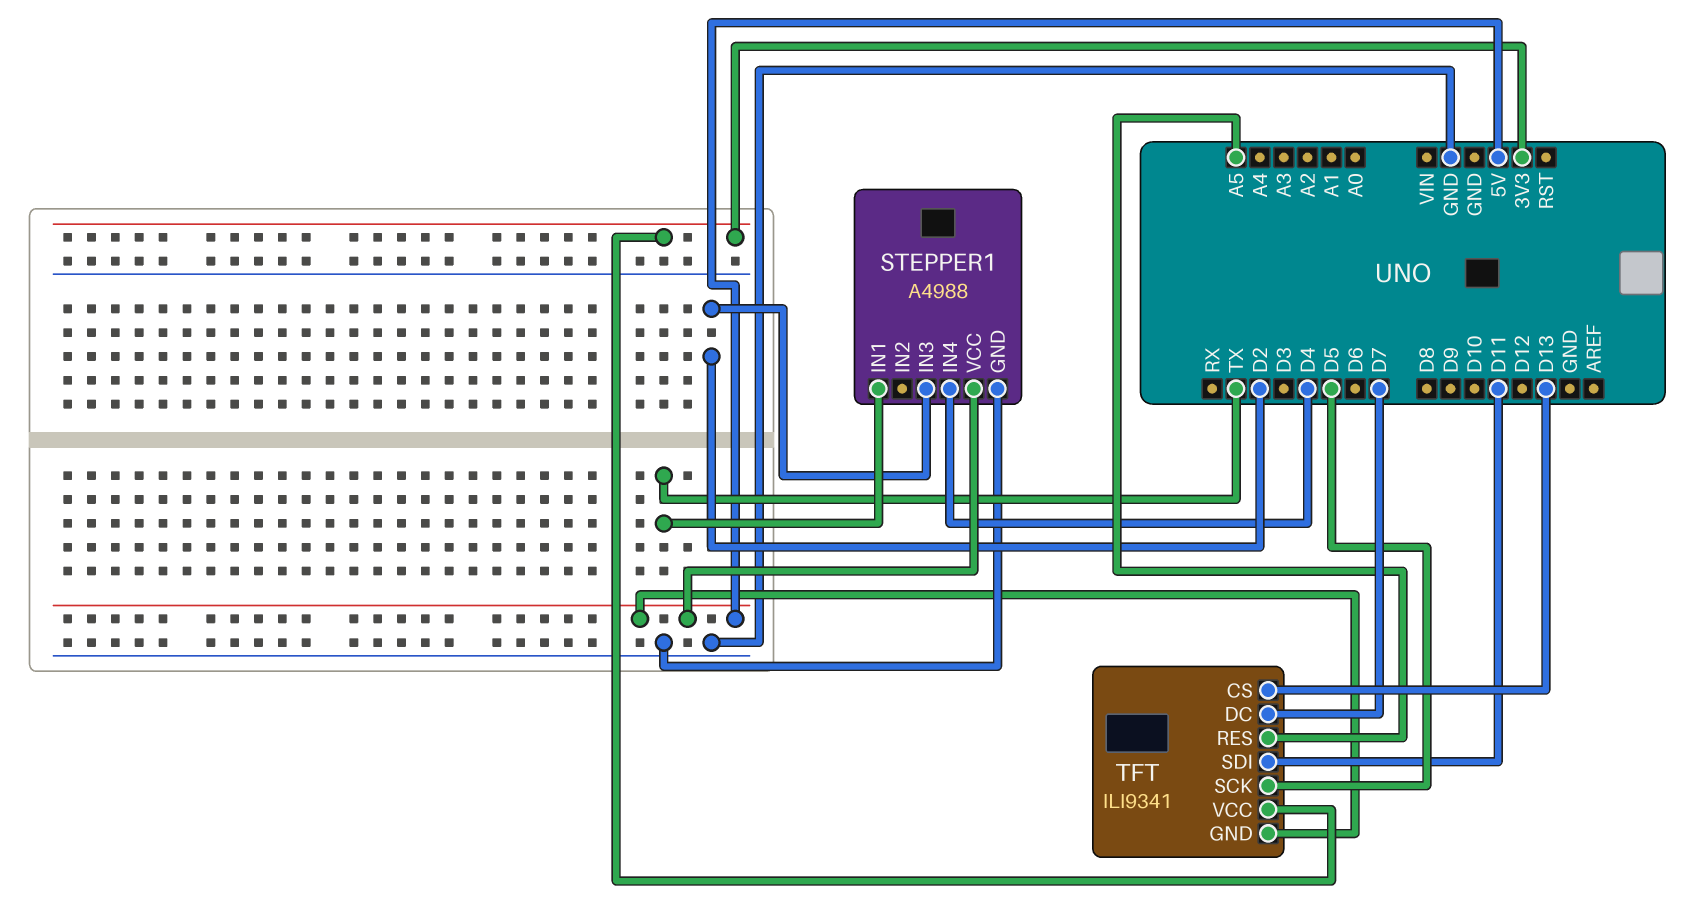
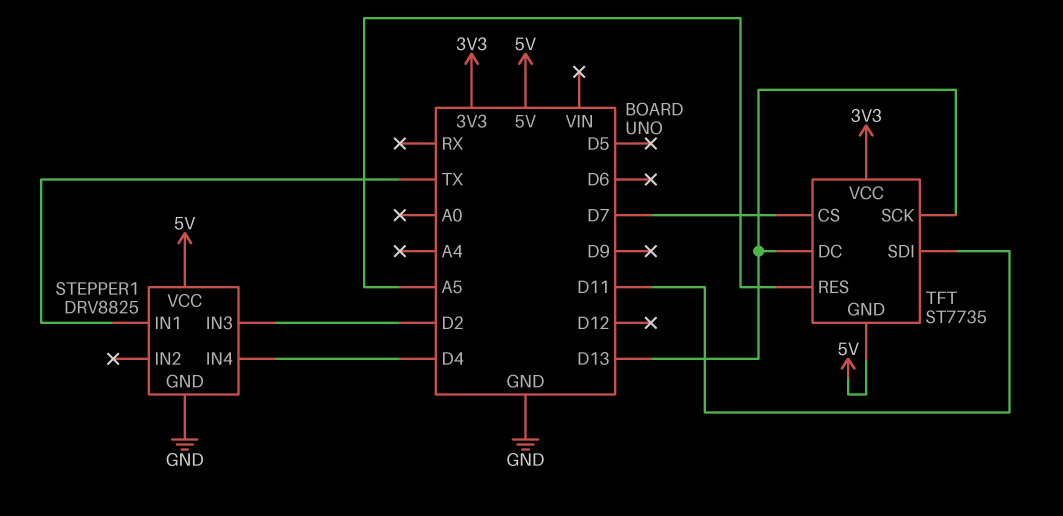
STEPPER1: A4988 -> DRV8825
TFT: ILI9341 -> ST7735
TFT pin CS: D13 -> D7
TFT pin DC: D7 -> D13
TFT pin SCK: D5 -> D13

